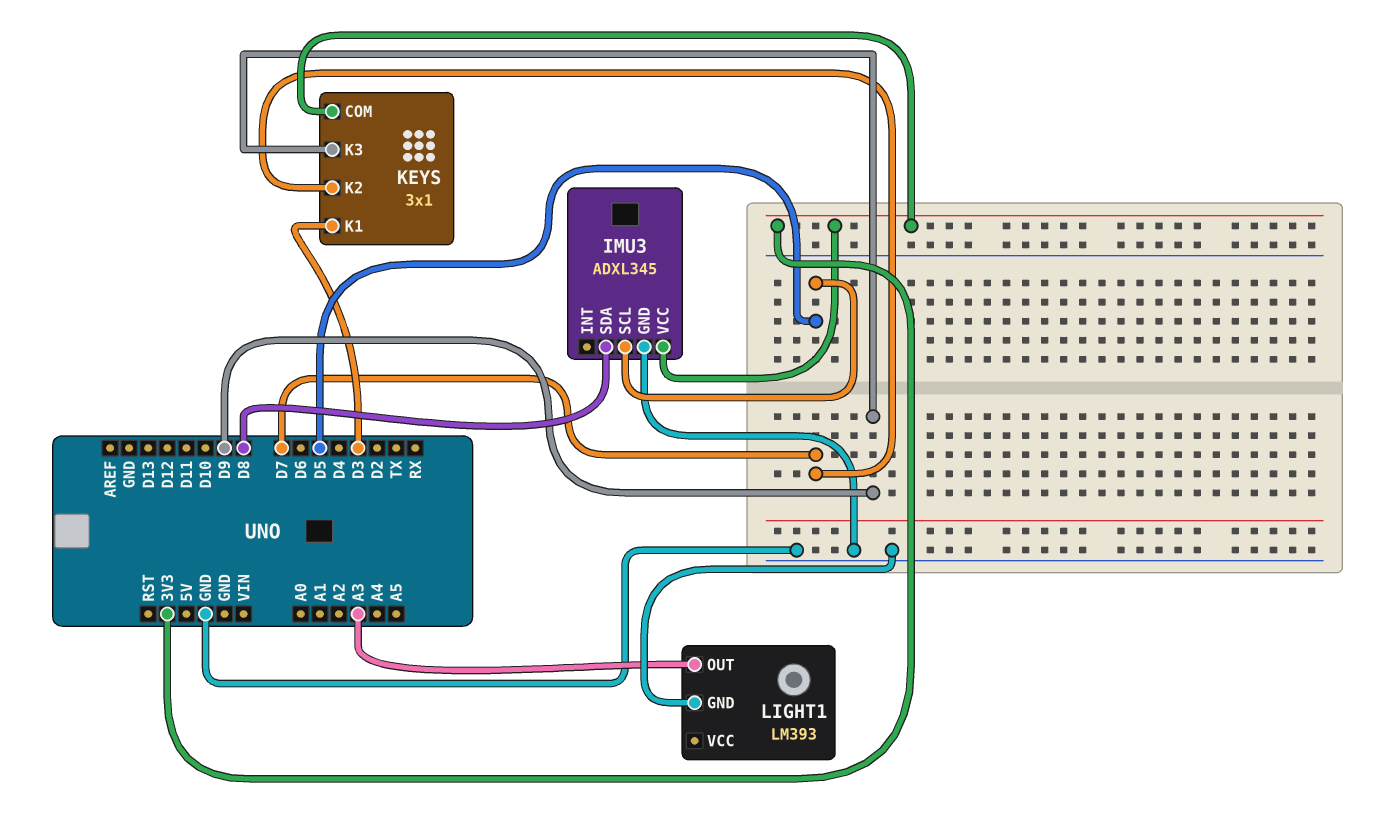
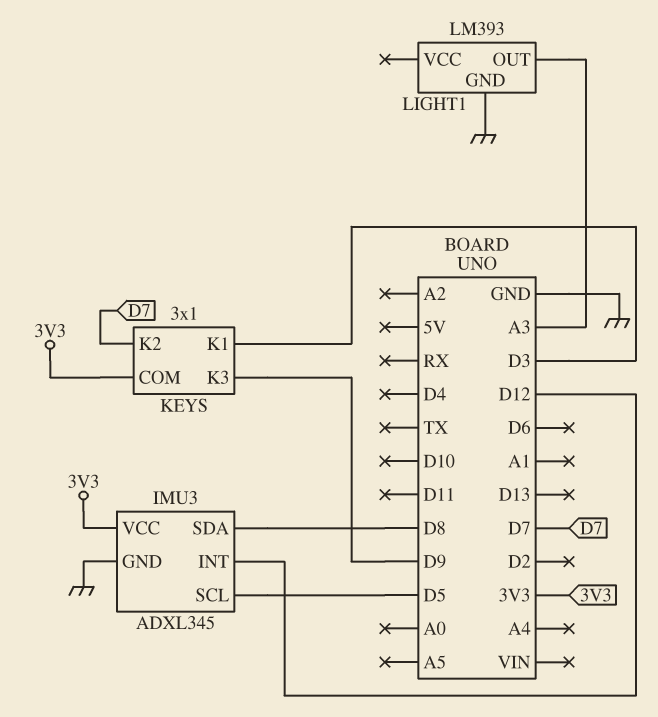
IMU3 pin INT: none -> D12

